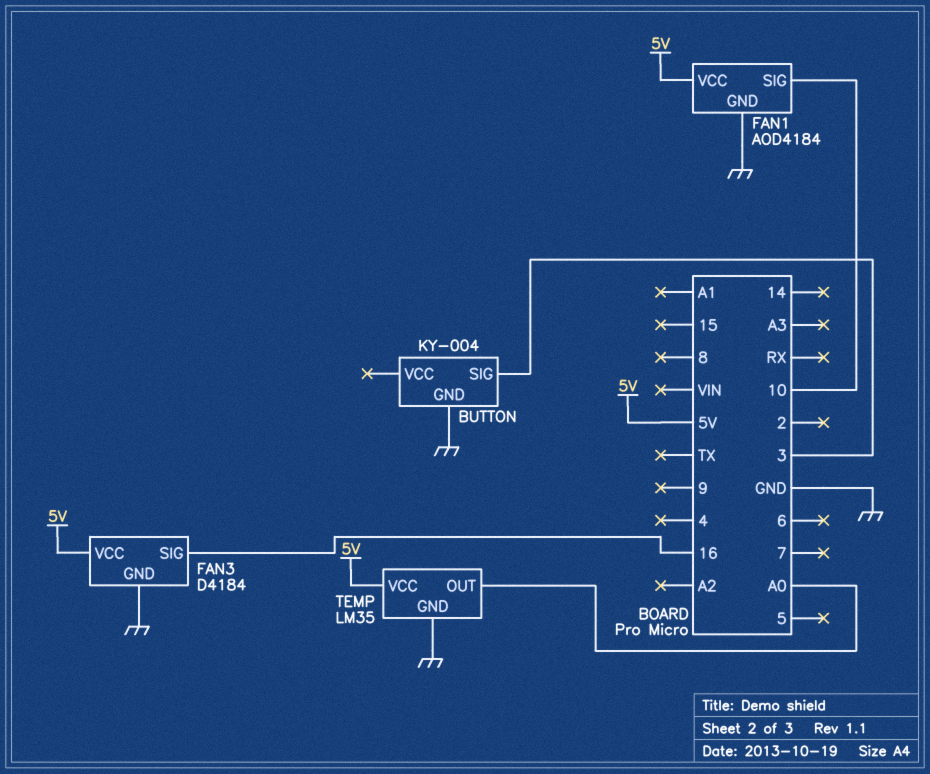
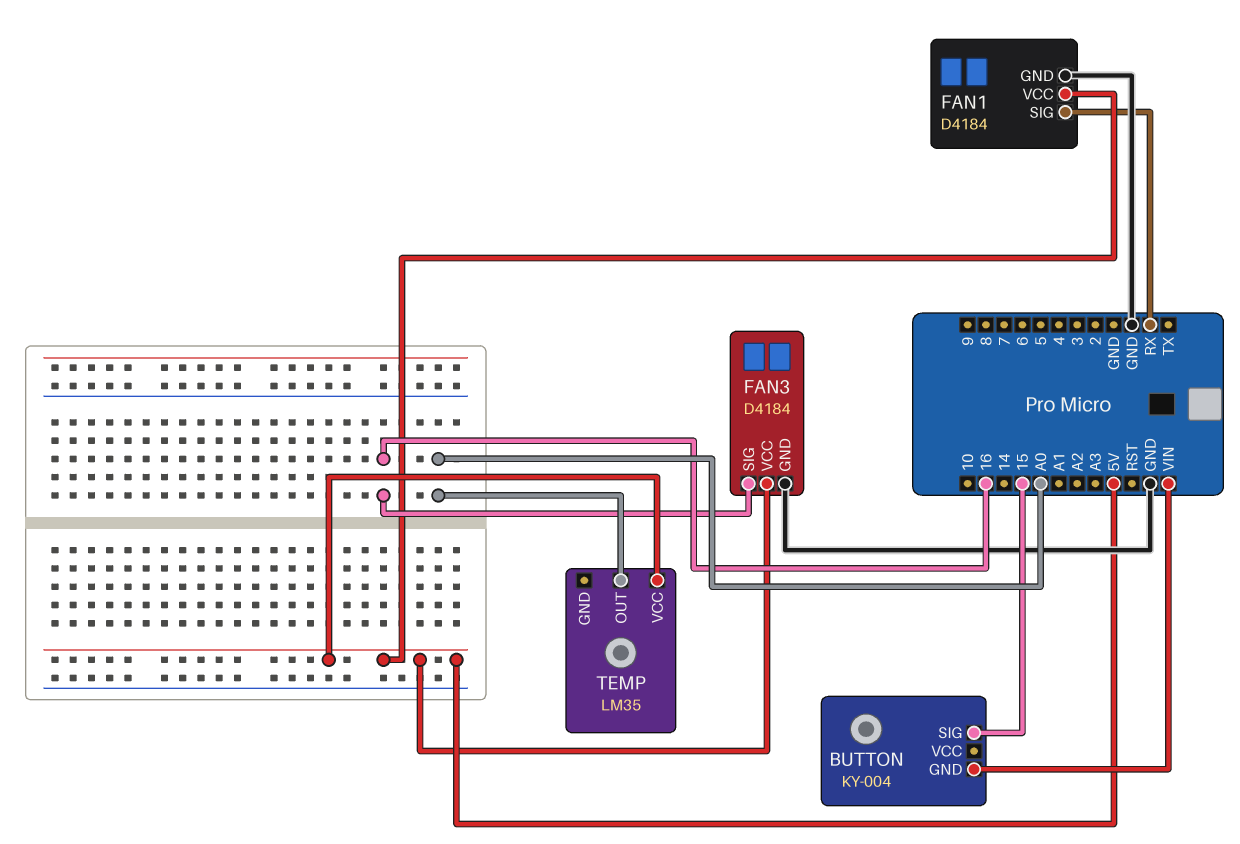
BUTTON pin GND: GND -> VIN
BUTTON pin SIG: 3 -> 15
FAN1: AOD4184 -> D4184
FAN1 pin SIG: 10 -> RX
TEMP pin GND: GND -> none

